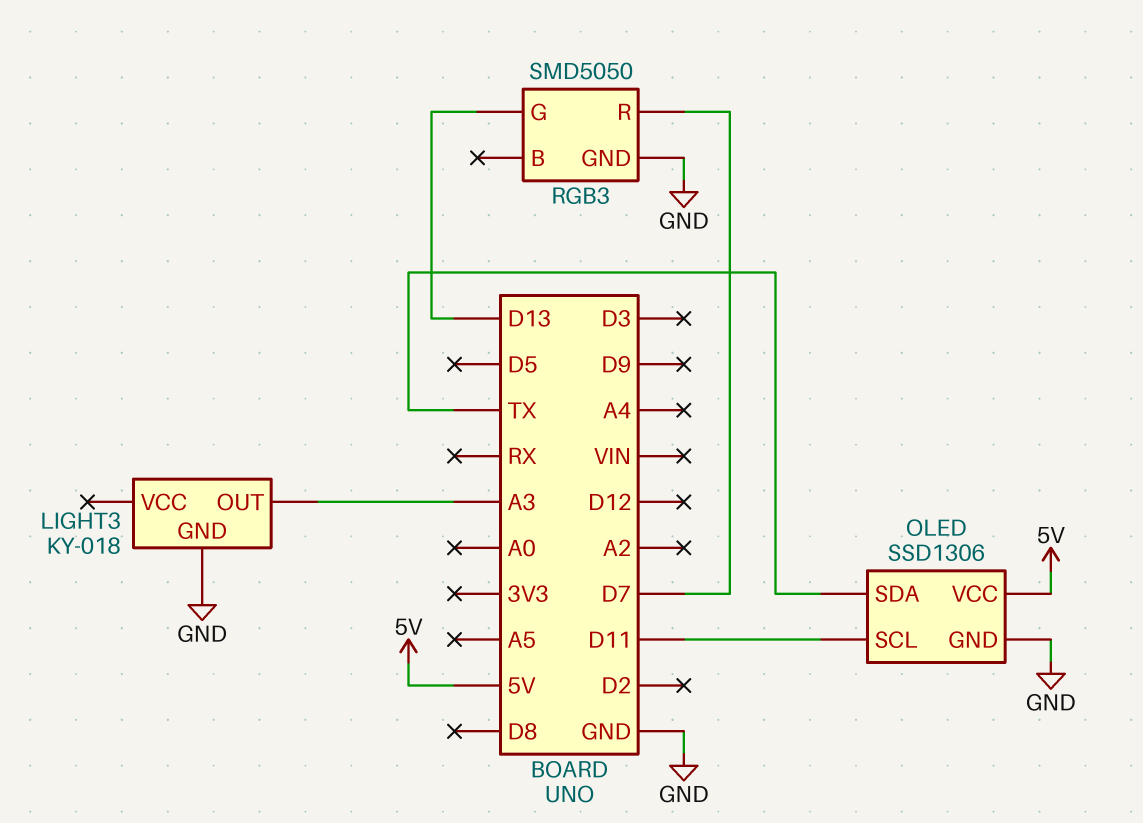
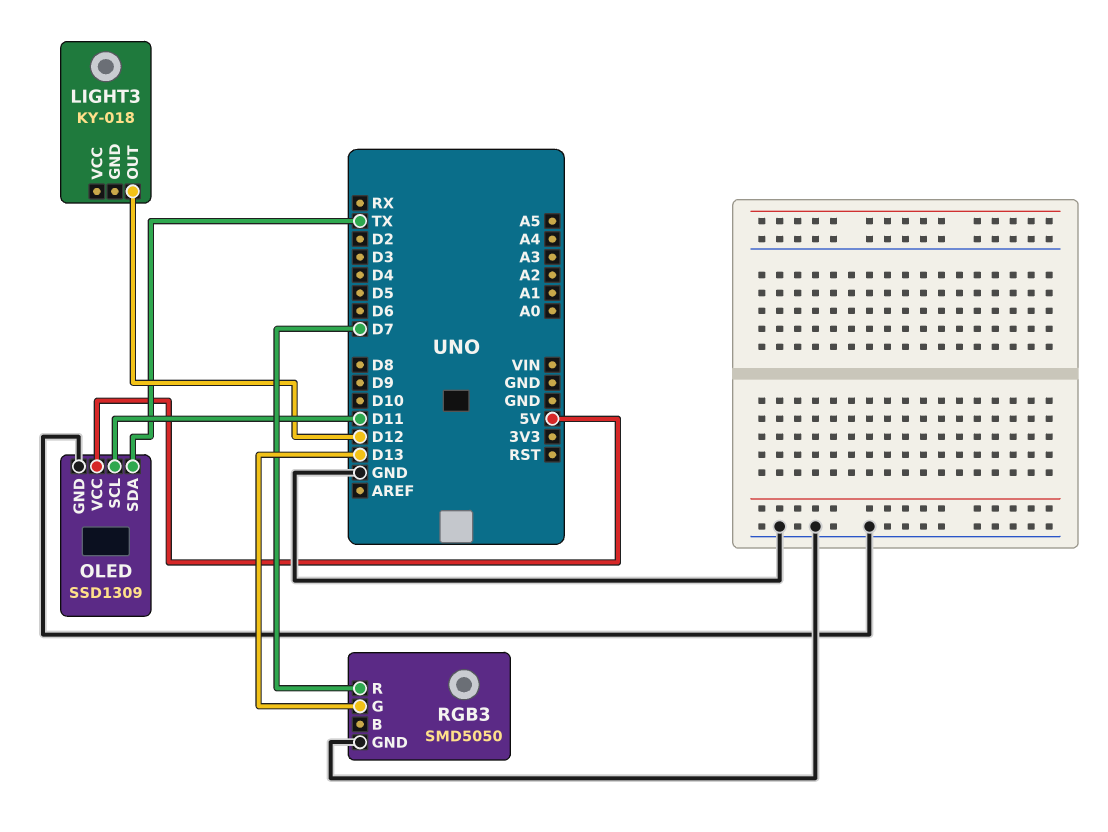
LIGHT3 pin GND: GND -> none
LIGHT3 pin OUT: A3 -> D12
OLED: SSD1306 -> SSD1309

